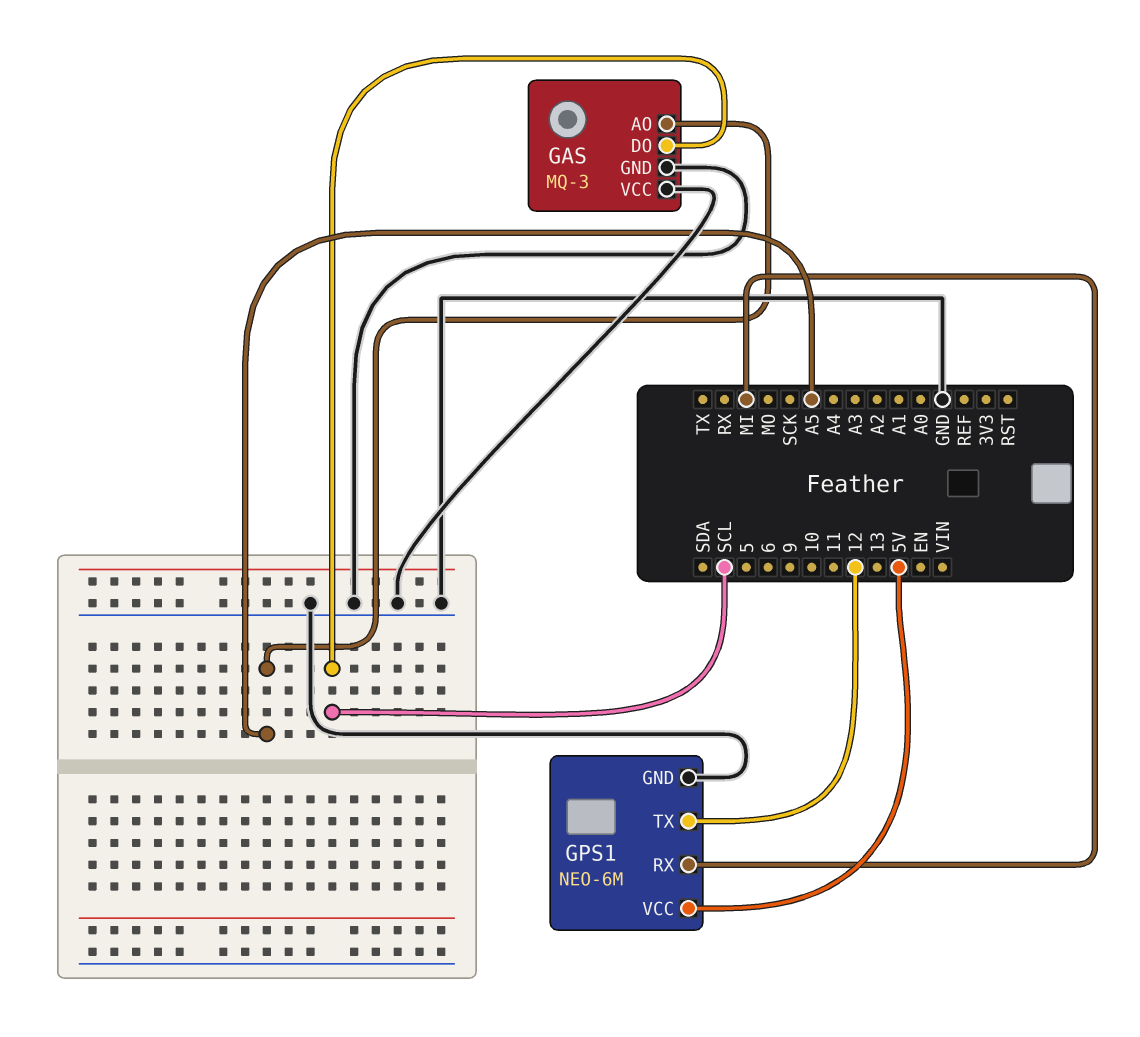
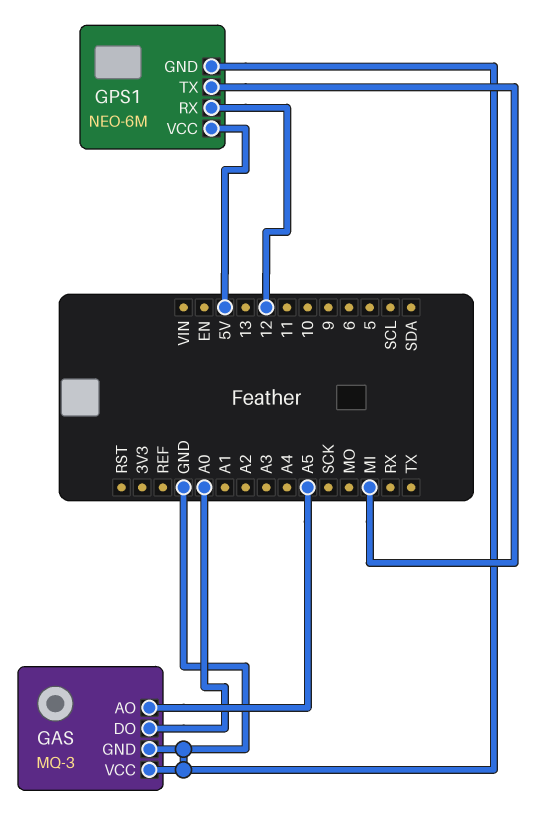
GAS pin DO: SCL -> A0
GPS1 pin RX: MI -> 12
GPS1 pin TX: 12 -> MI

